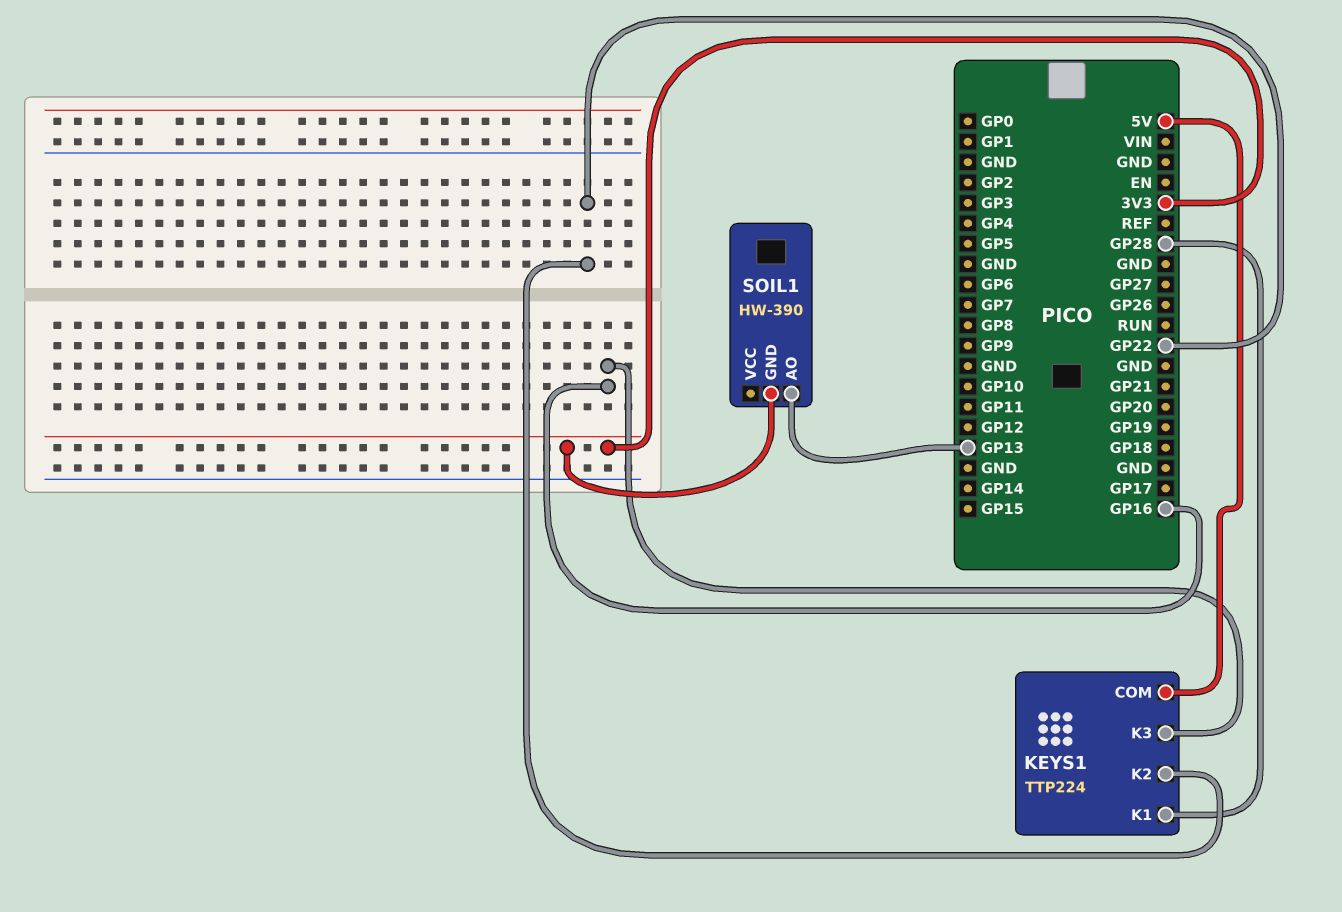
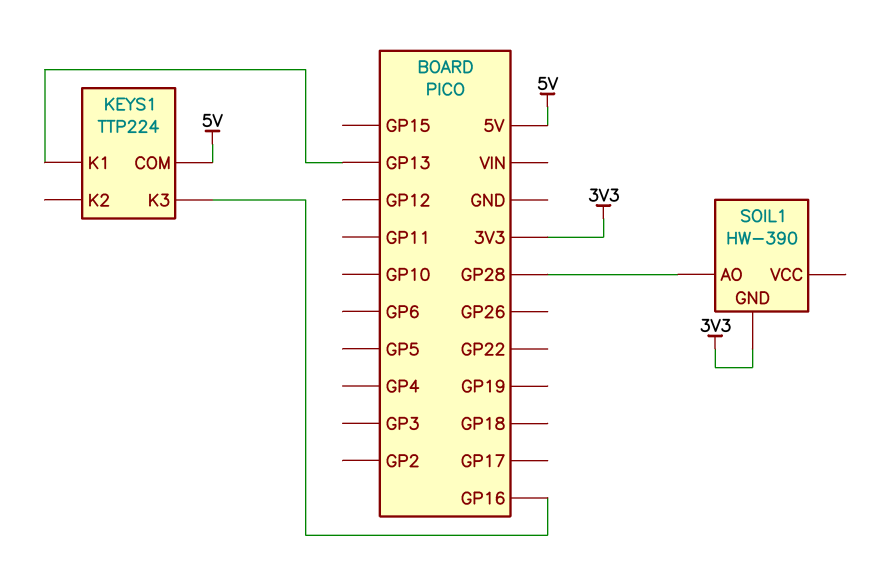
KEYS1 pin K1: GP28 -> GP13
KEYS1 pin K2: GP22 -> none
SOIL1 pin AO: GP13 -> GP28

